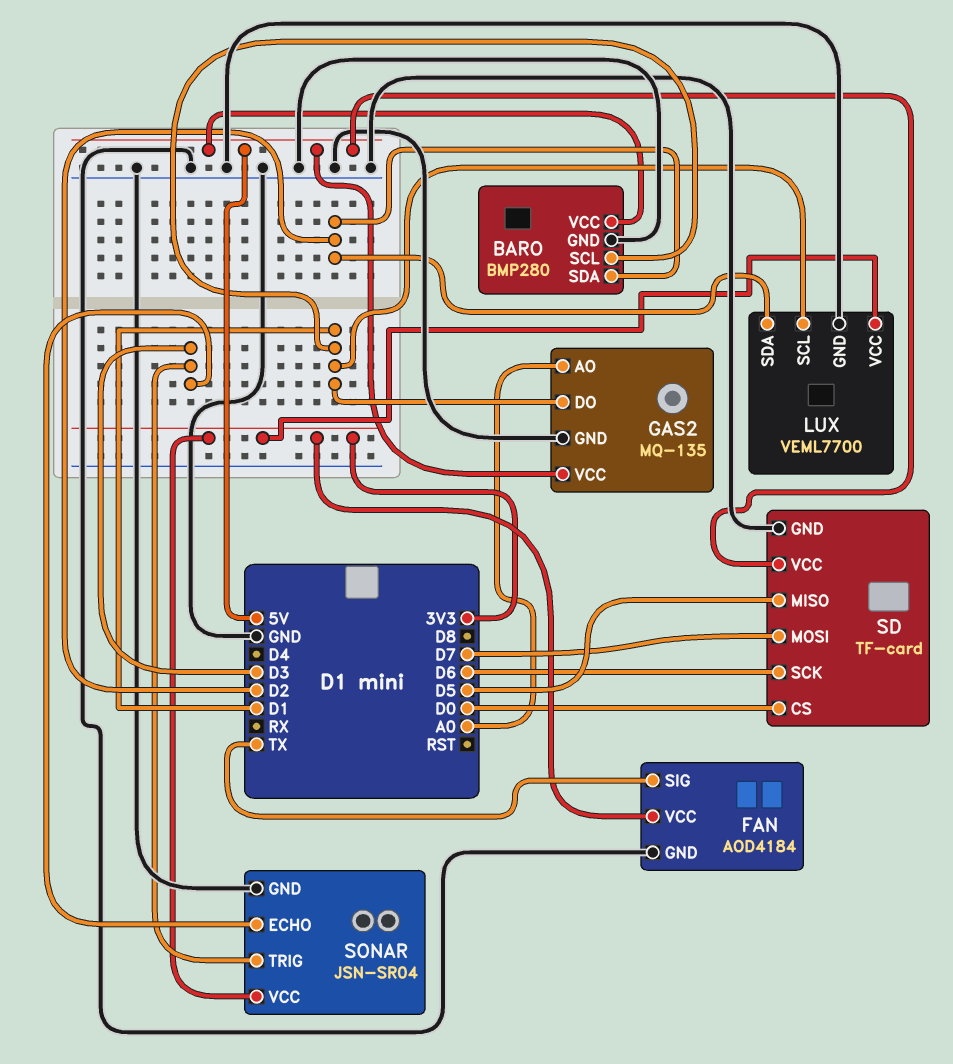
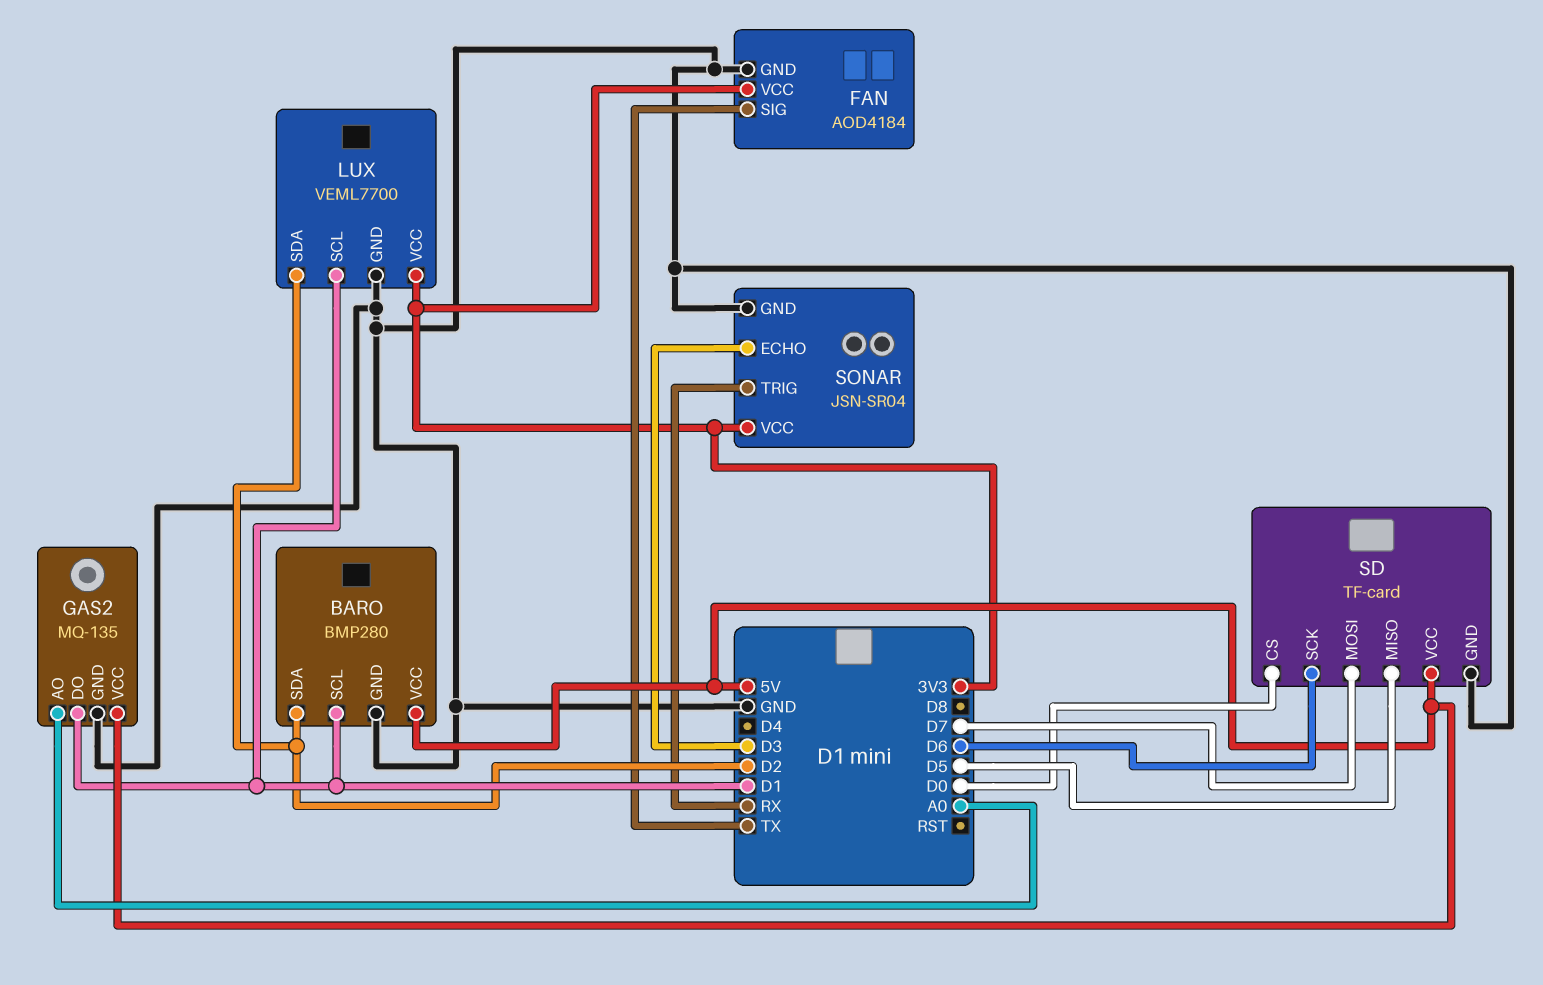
SONAR pin TRIG: D3 -> RX

